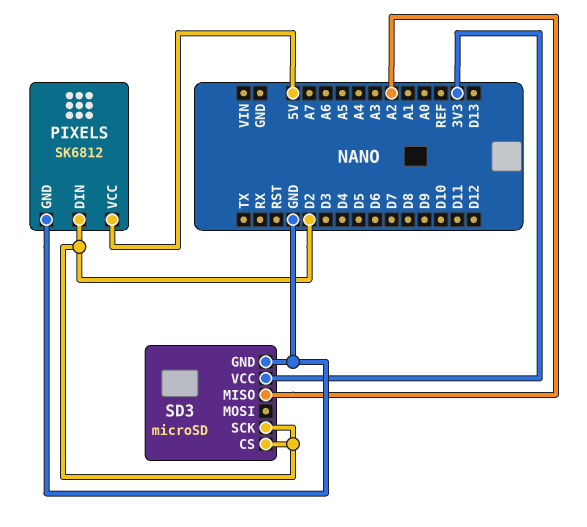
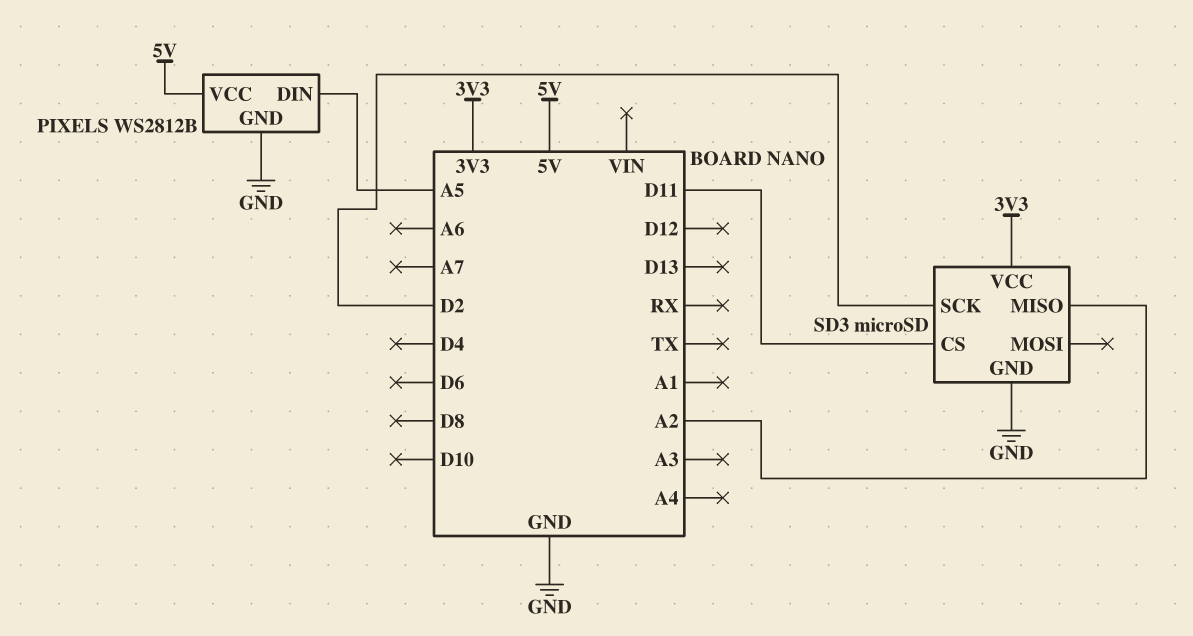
PIXELS: SK6812 -> WS2812B
PIXELS pin DIN: D2 -> A5
SD3 pin CS: D2 -> D11

